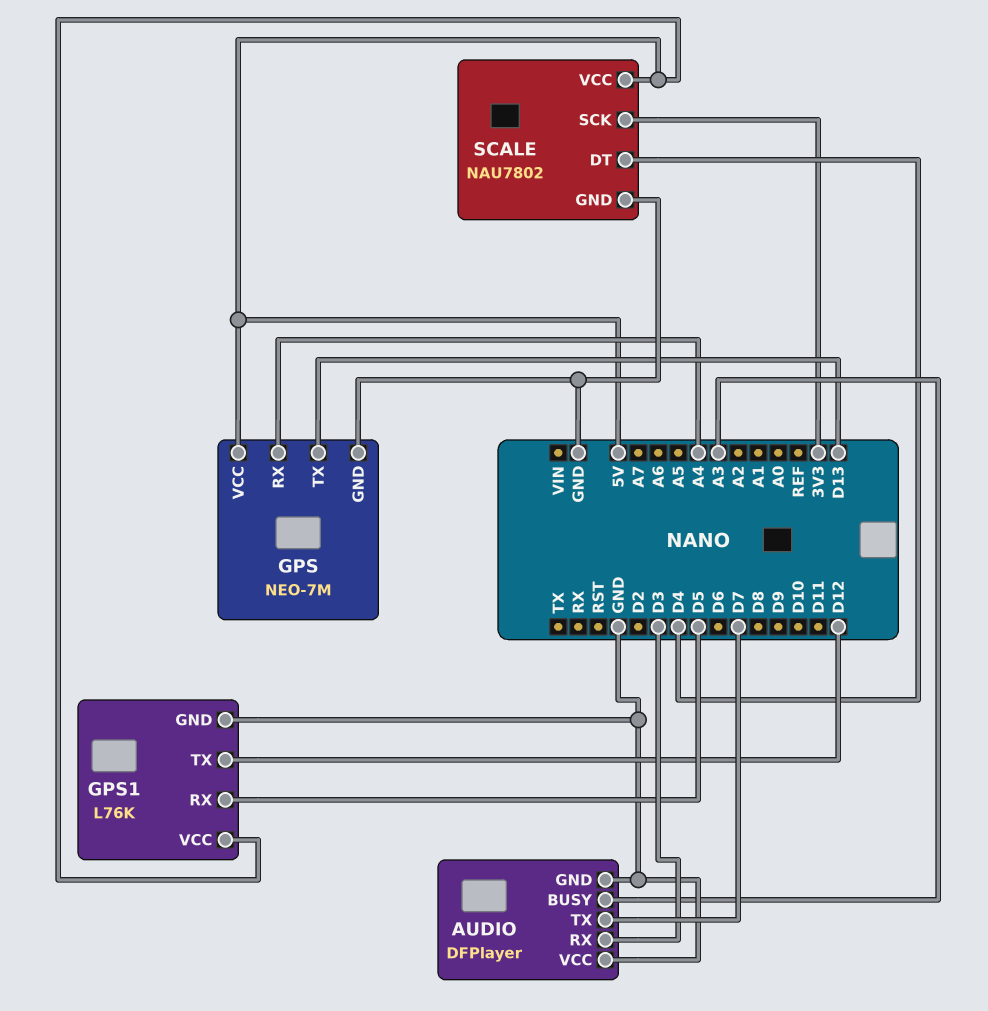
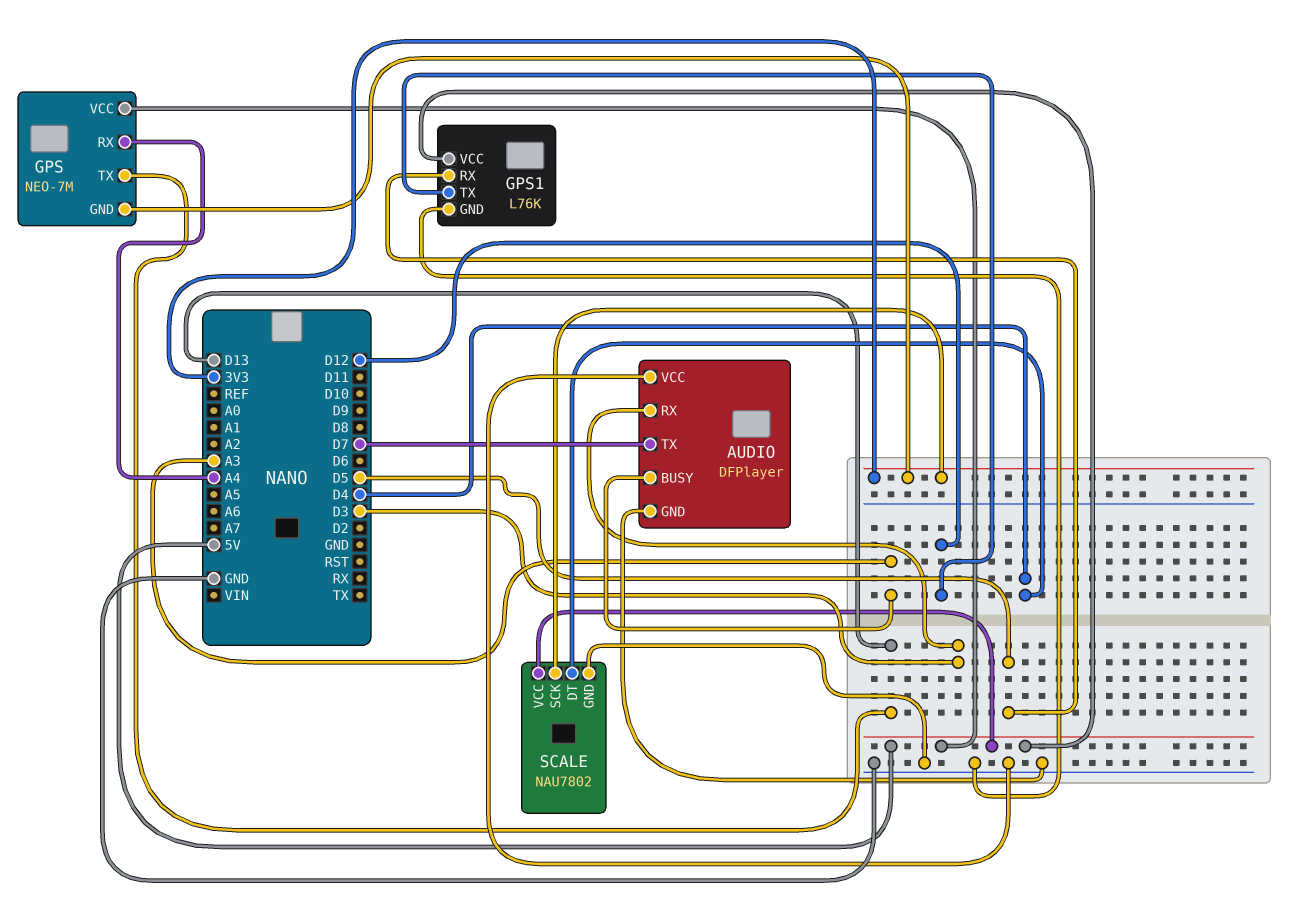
GPS pin GND: GND -> 3V3

